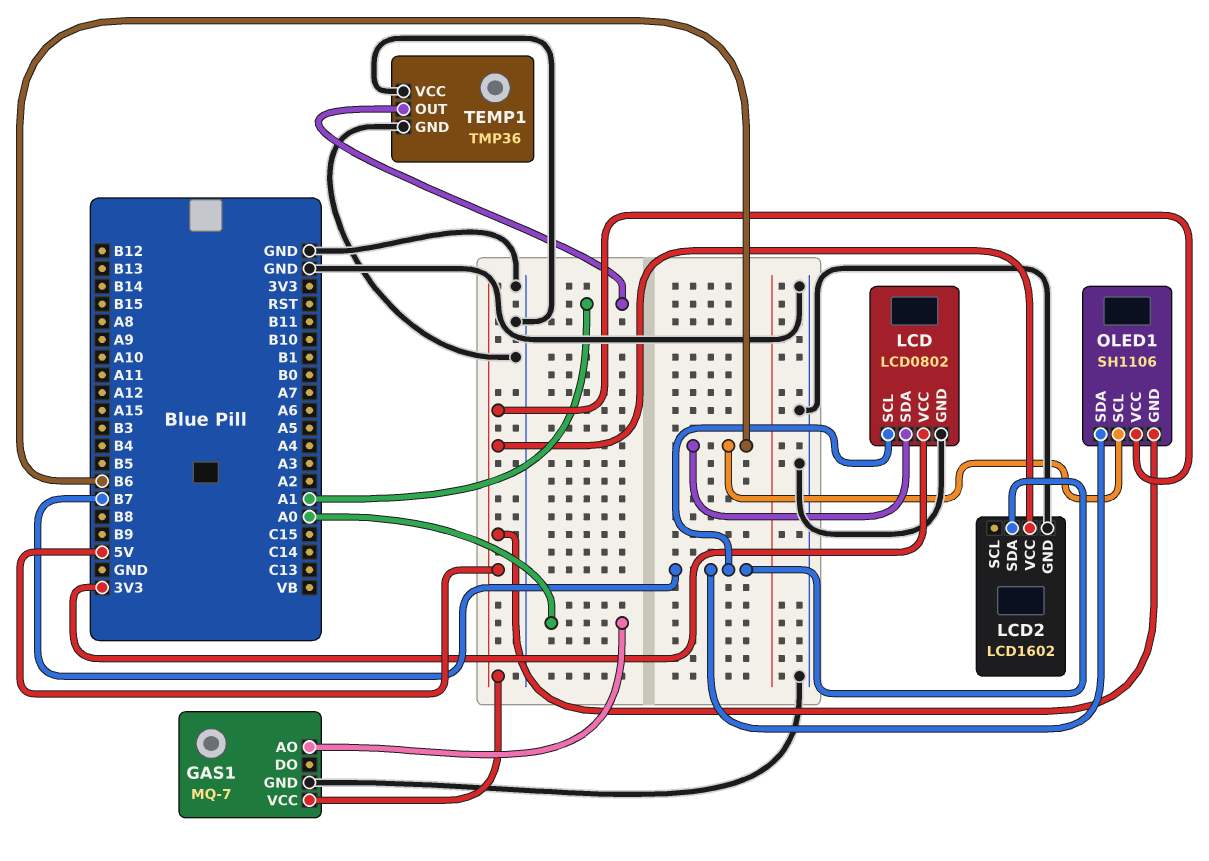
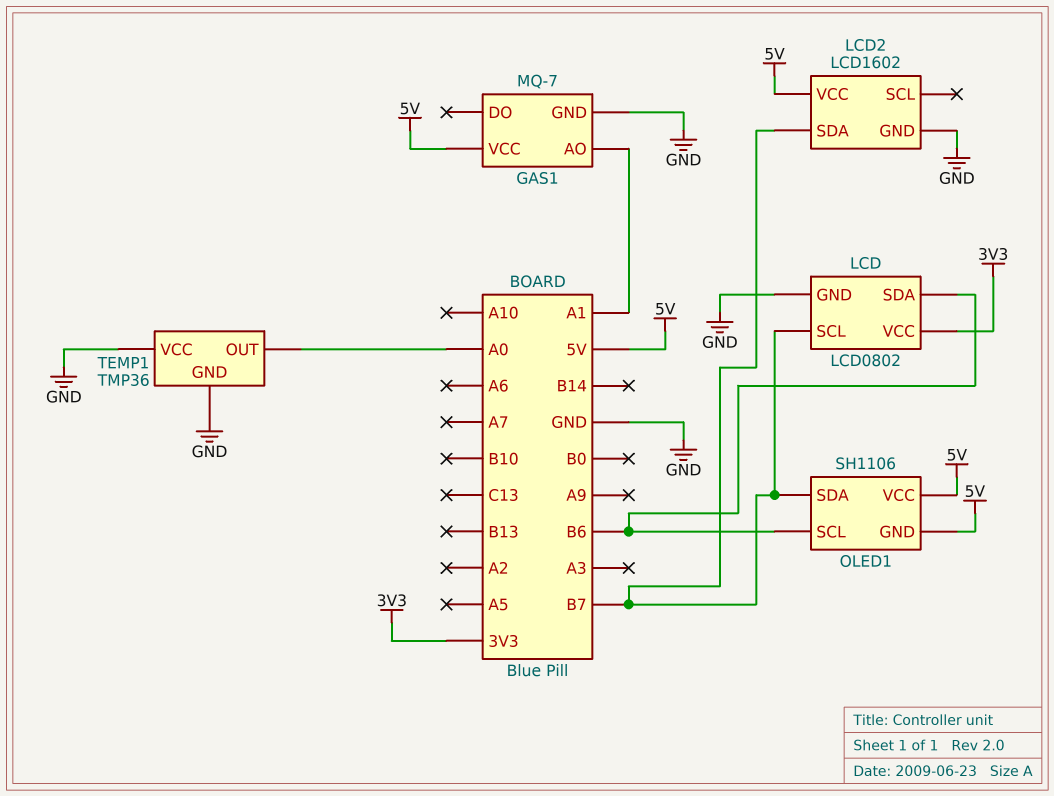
GAS1 pin AO: A0 -> A1
TEMP1 pin OUT: A1 -> A0

